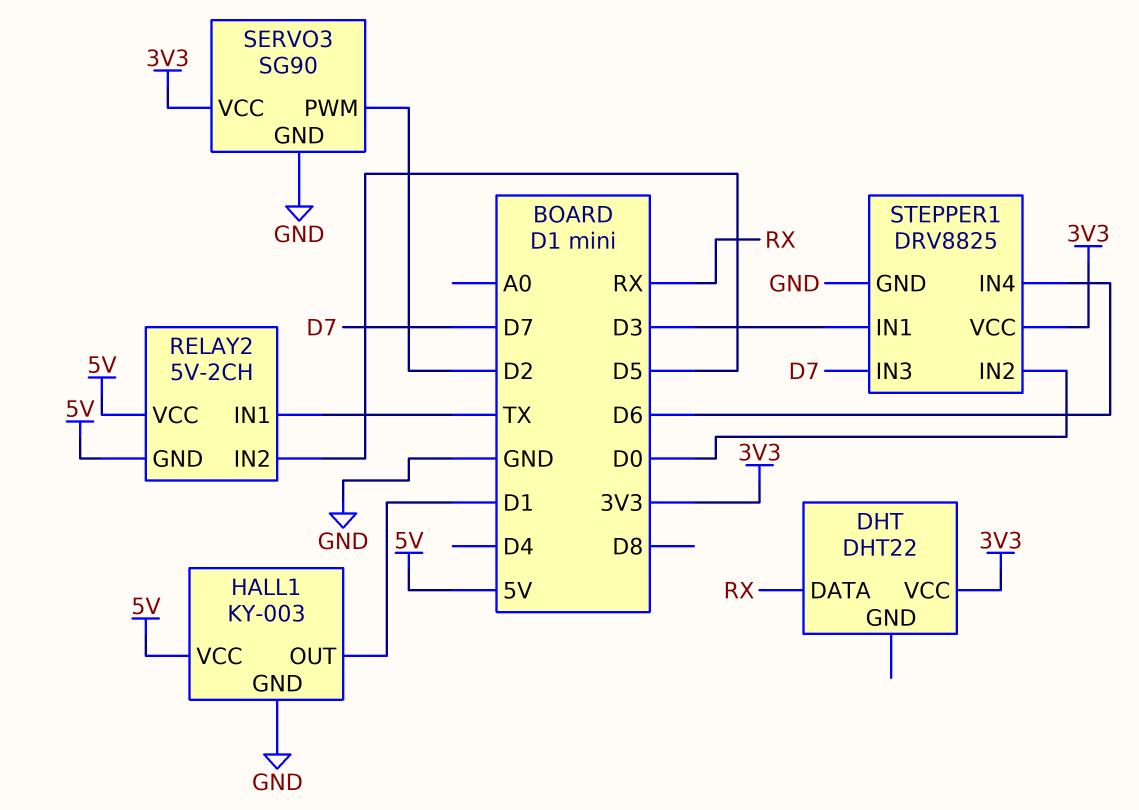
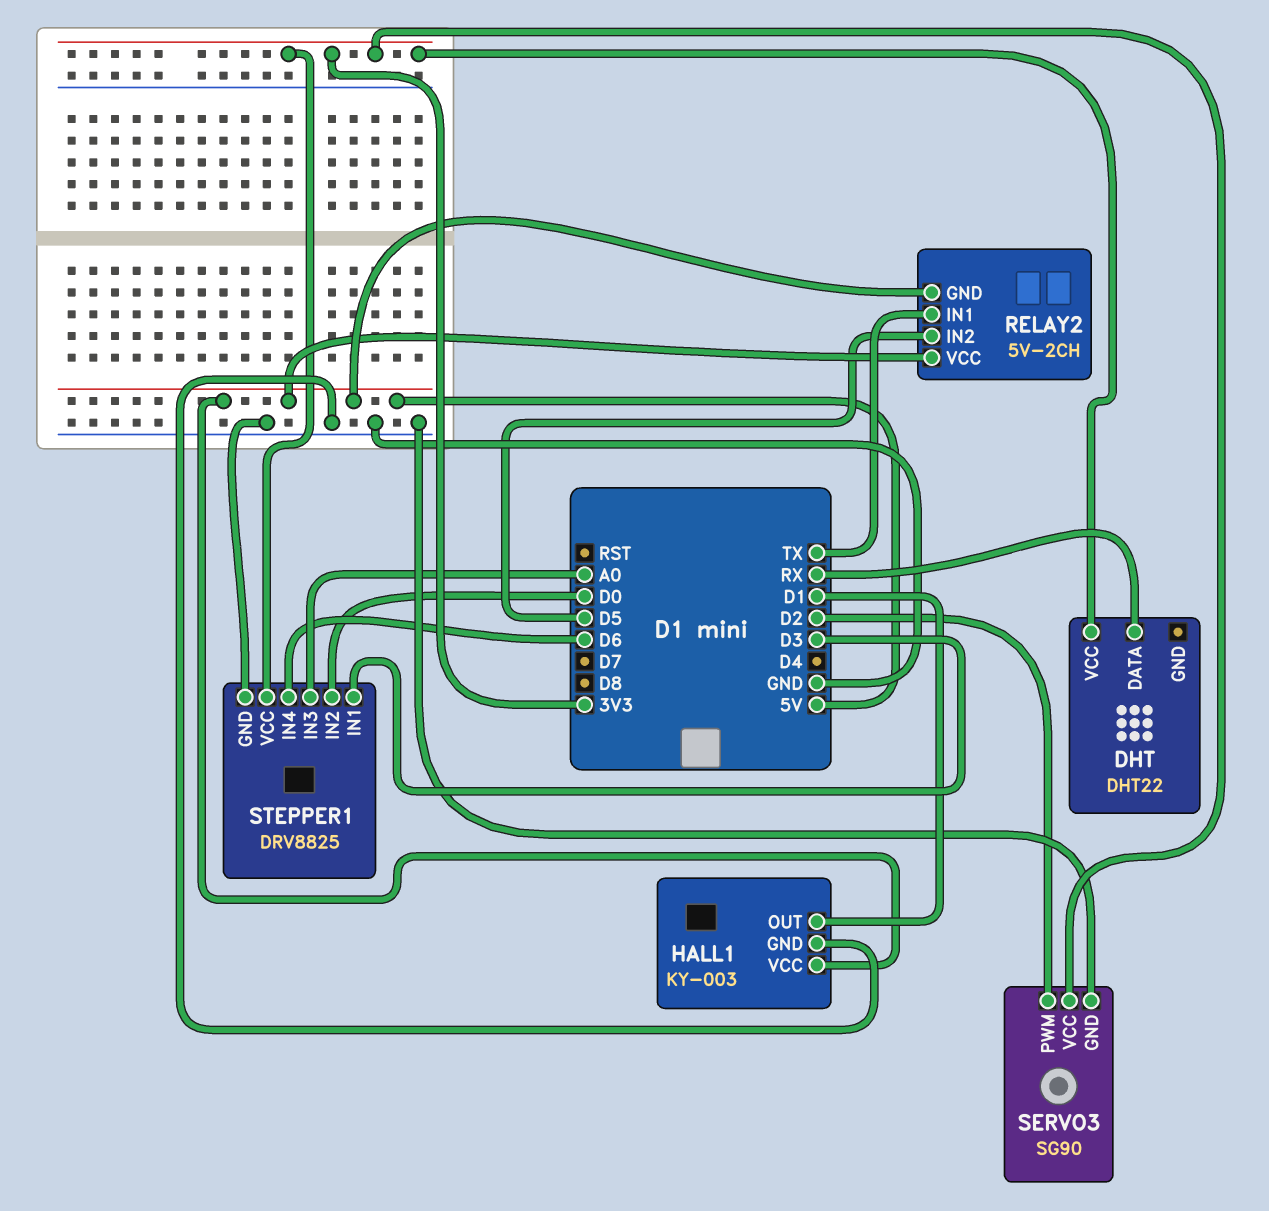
STEPPER1 pin IN3: D7 -> A0

